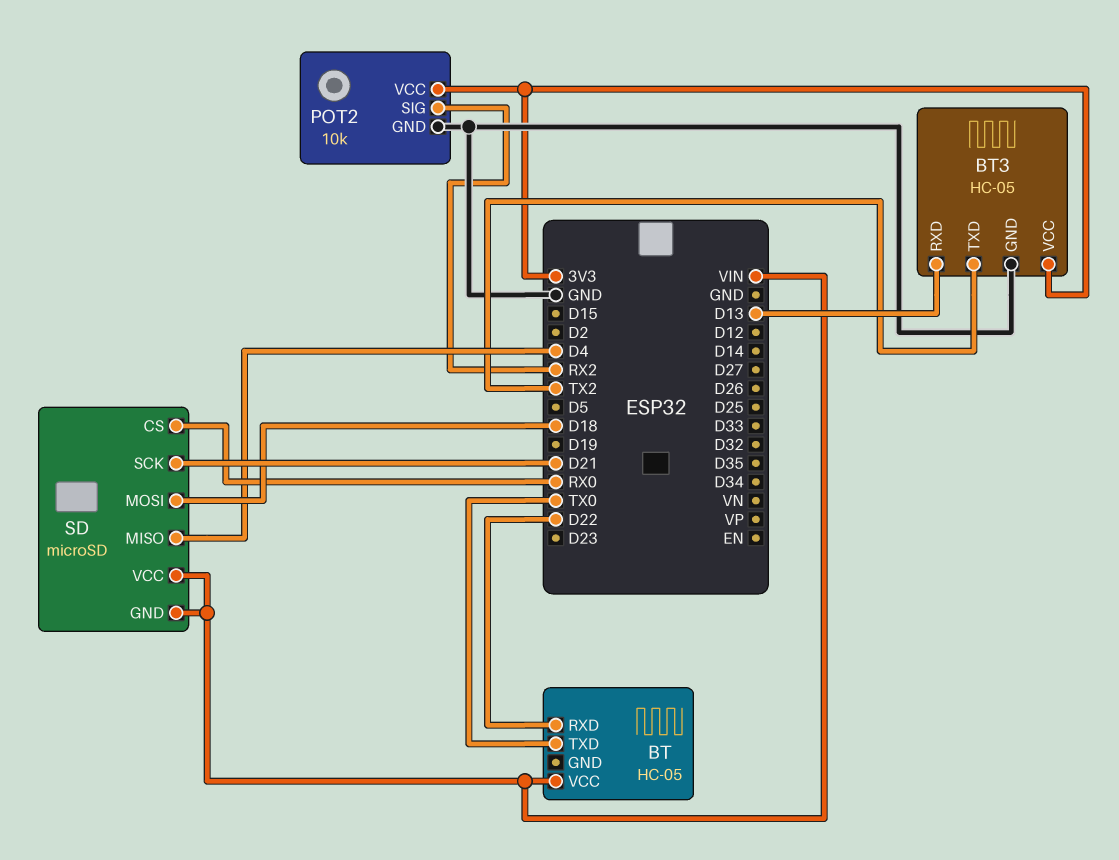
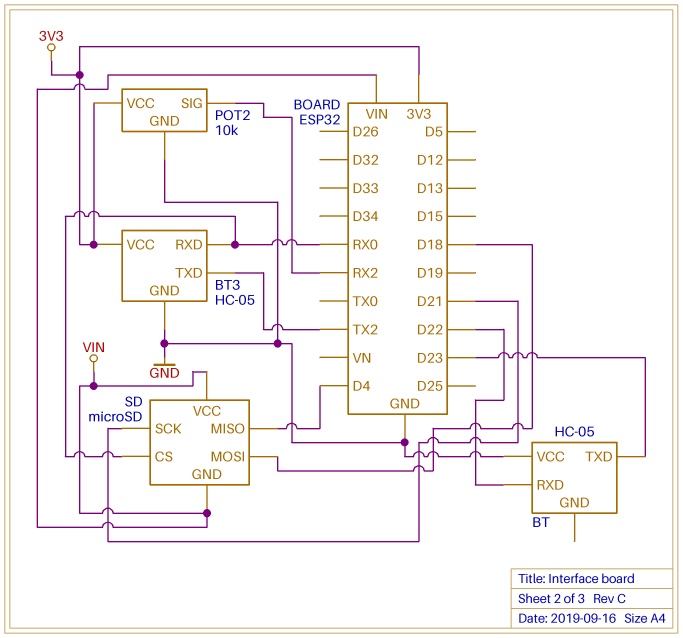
BT pin TXD: TX0 -> D23
BT pin VCC: VIN -> GND
BT3 pin RXD: D13 -> RX0

